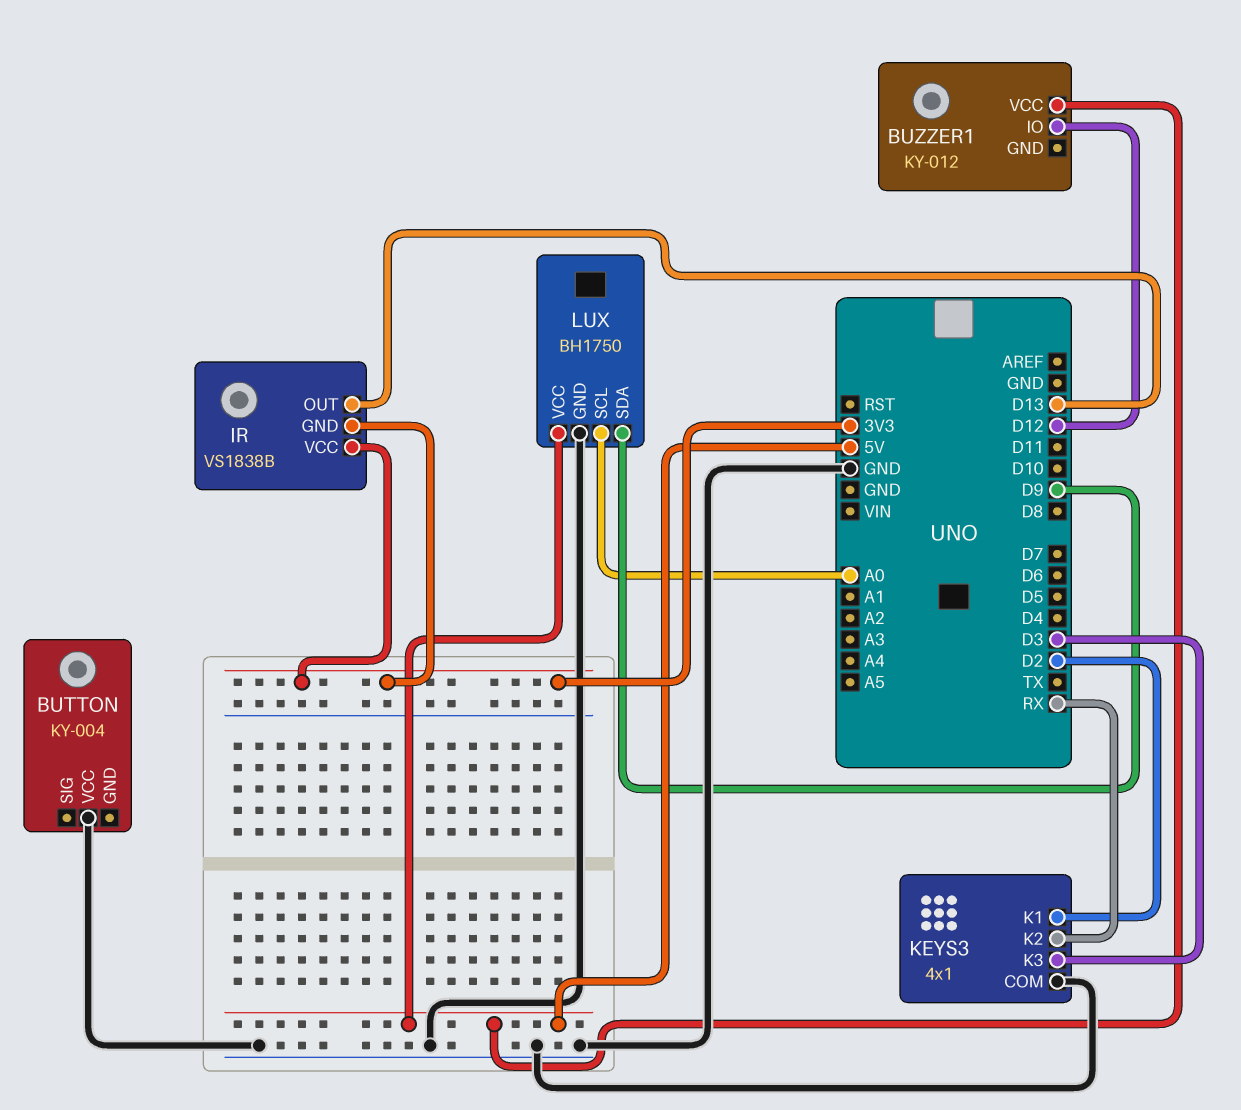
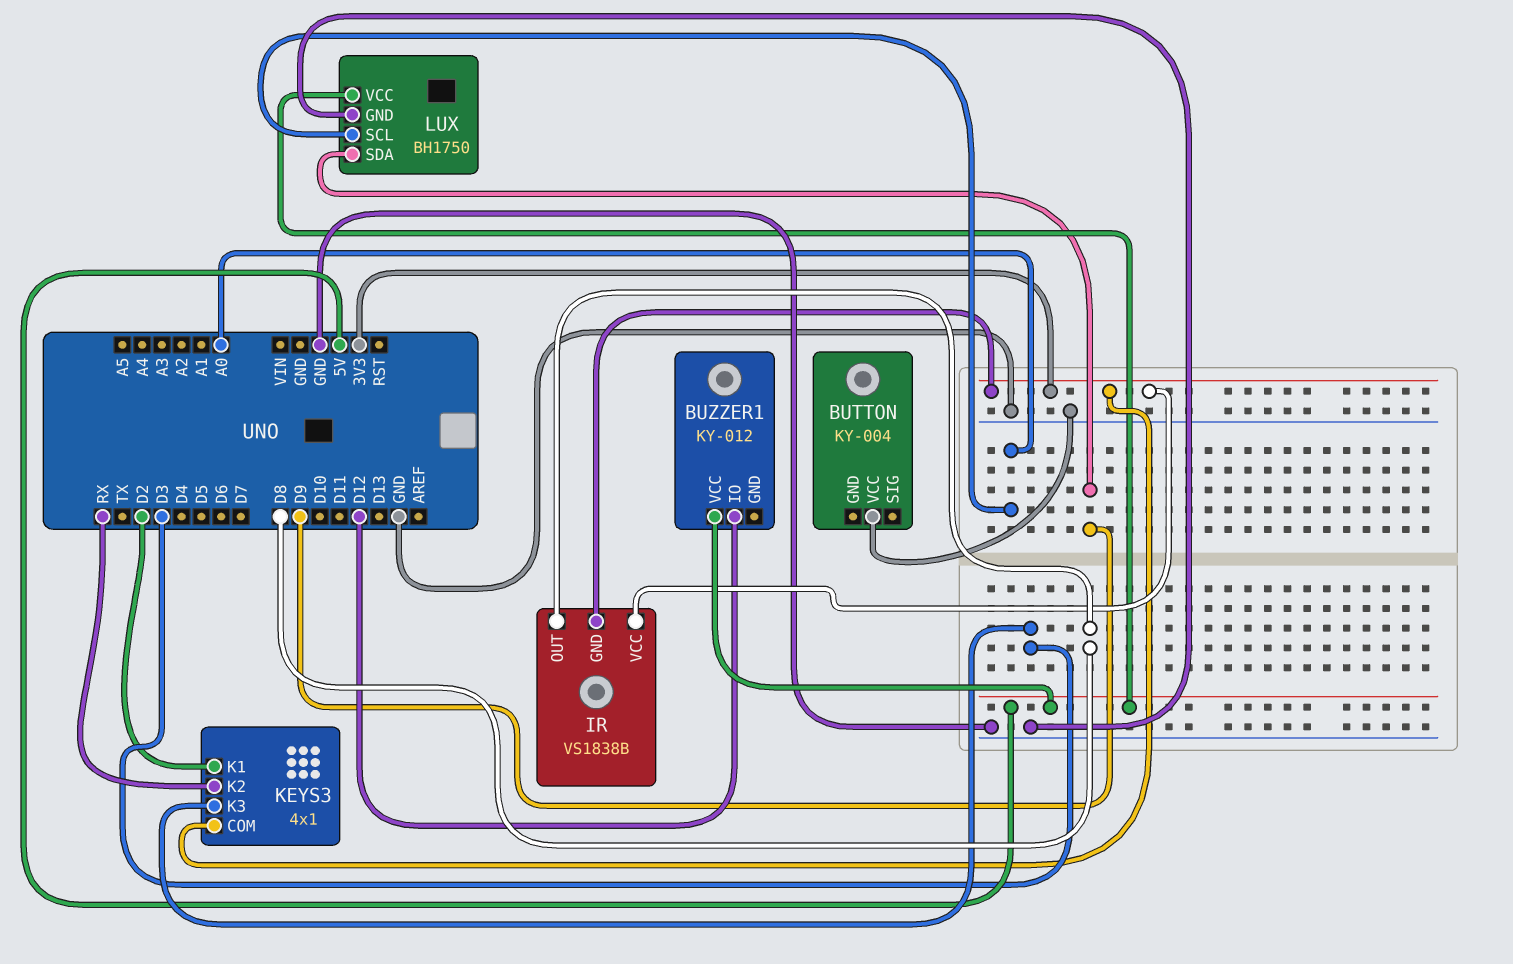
IR pin OUT: D13 -> D8
KEYS3 pin COM: GND -> 3V3

